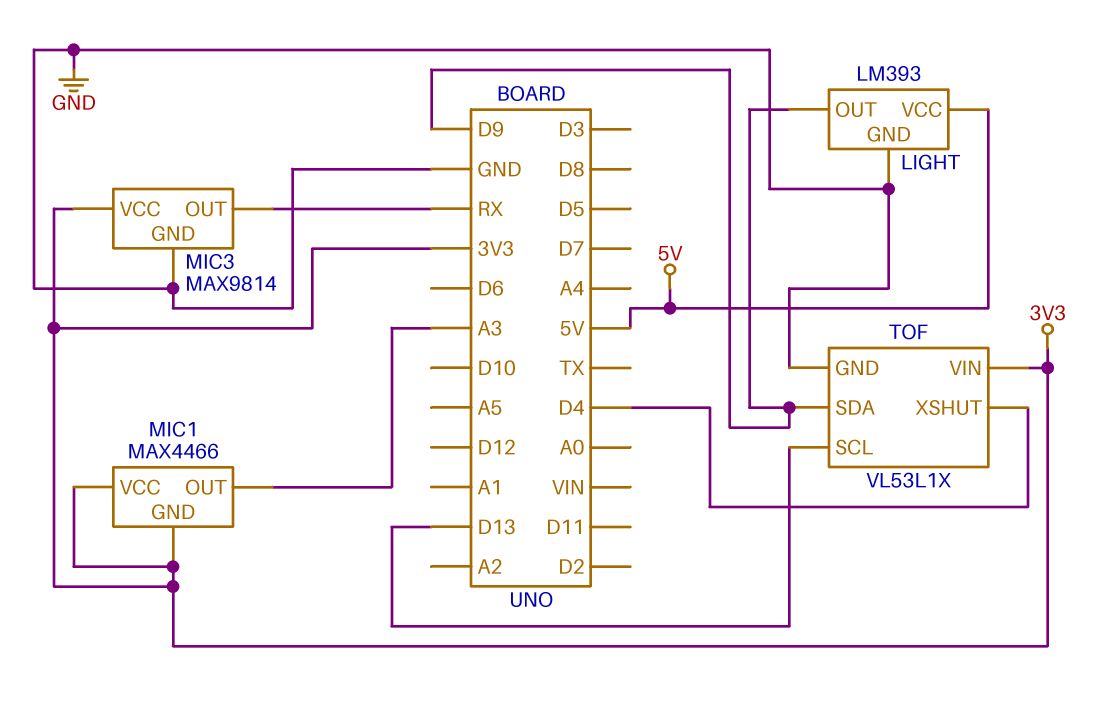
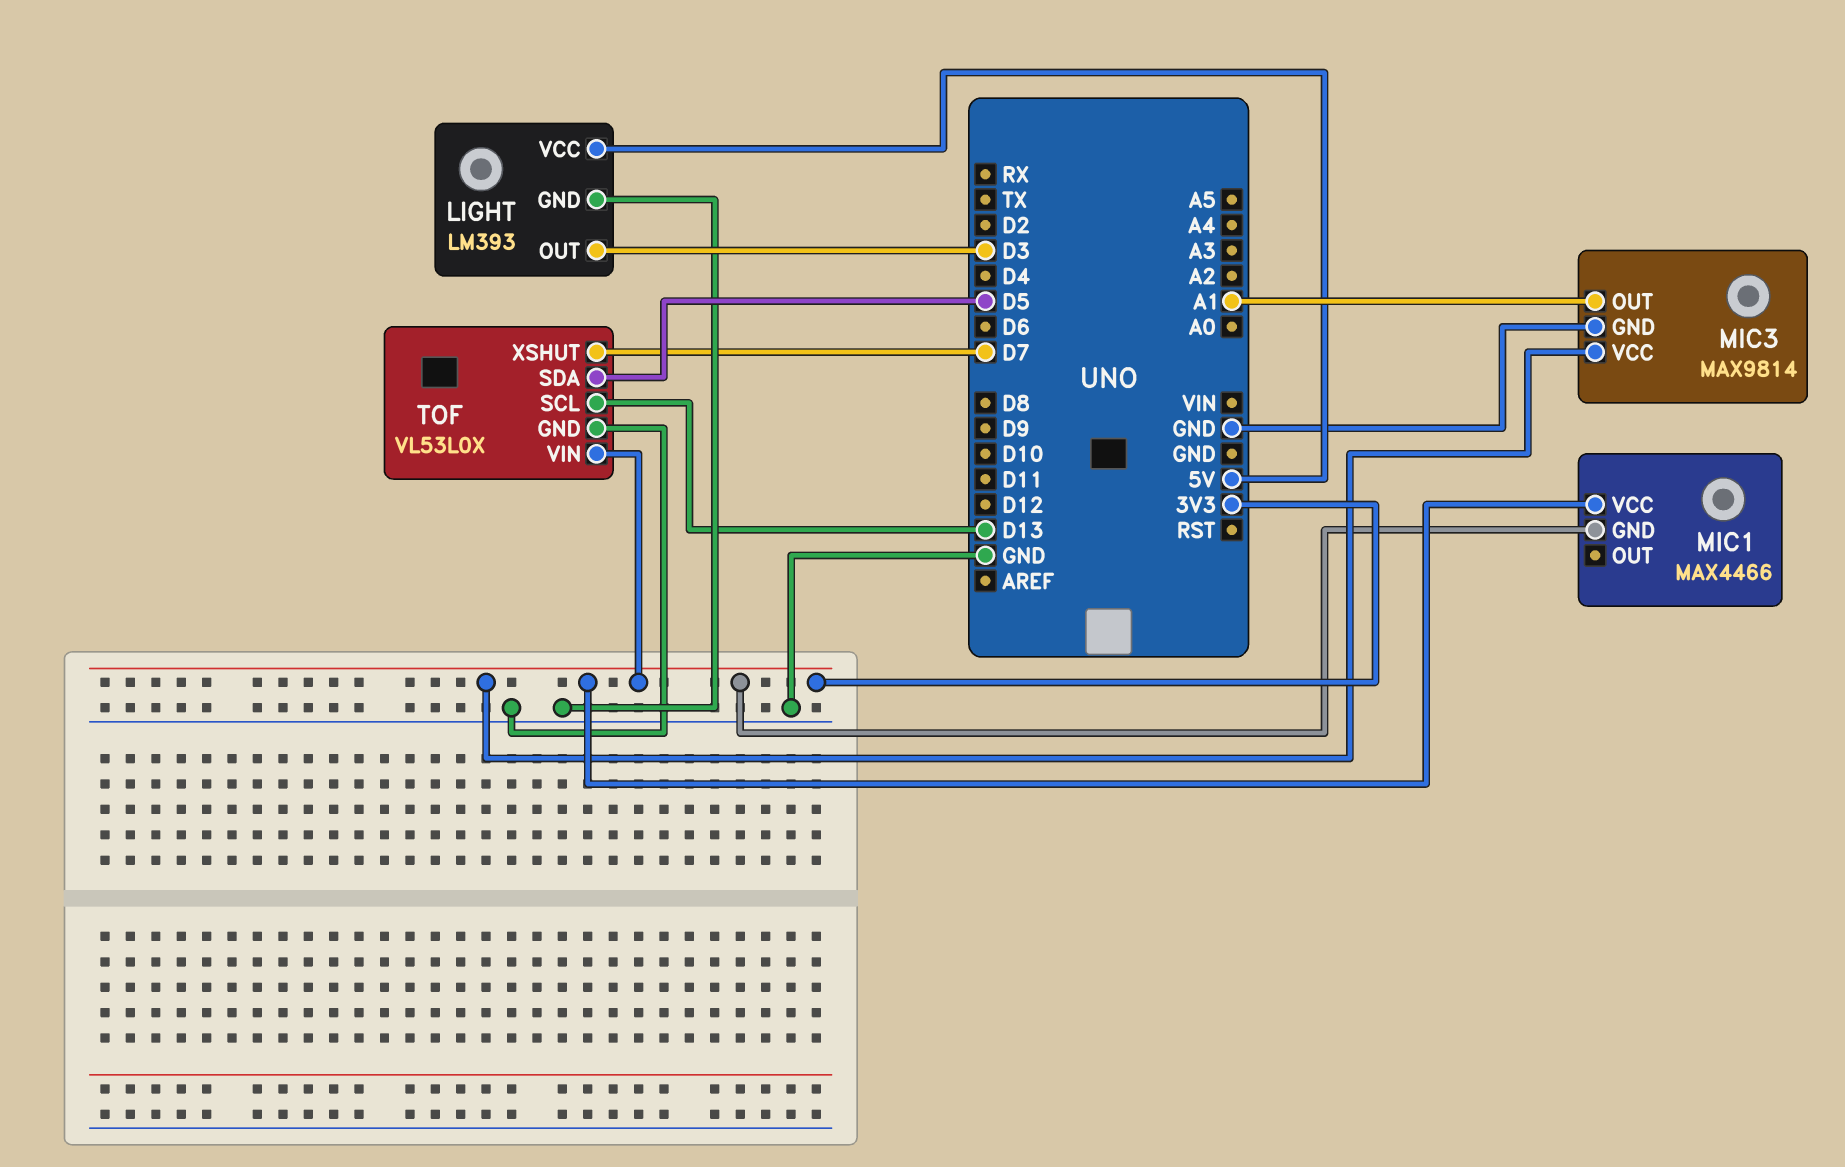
LIGHT pin OUT: D9 -> D3
MIC1 pin OUT: A3 -> none
MIC3 pin OUT: RX -> A1
TOF: VL53L1X -> VL53L0X
TOF pin SDA: D9 -> D5
TOF pin XSHUT: D4 -> D7

